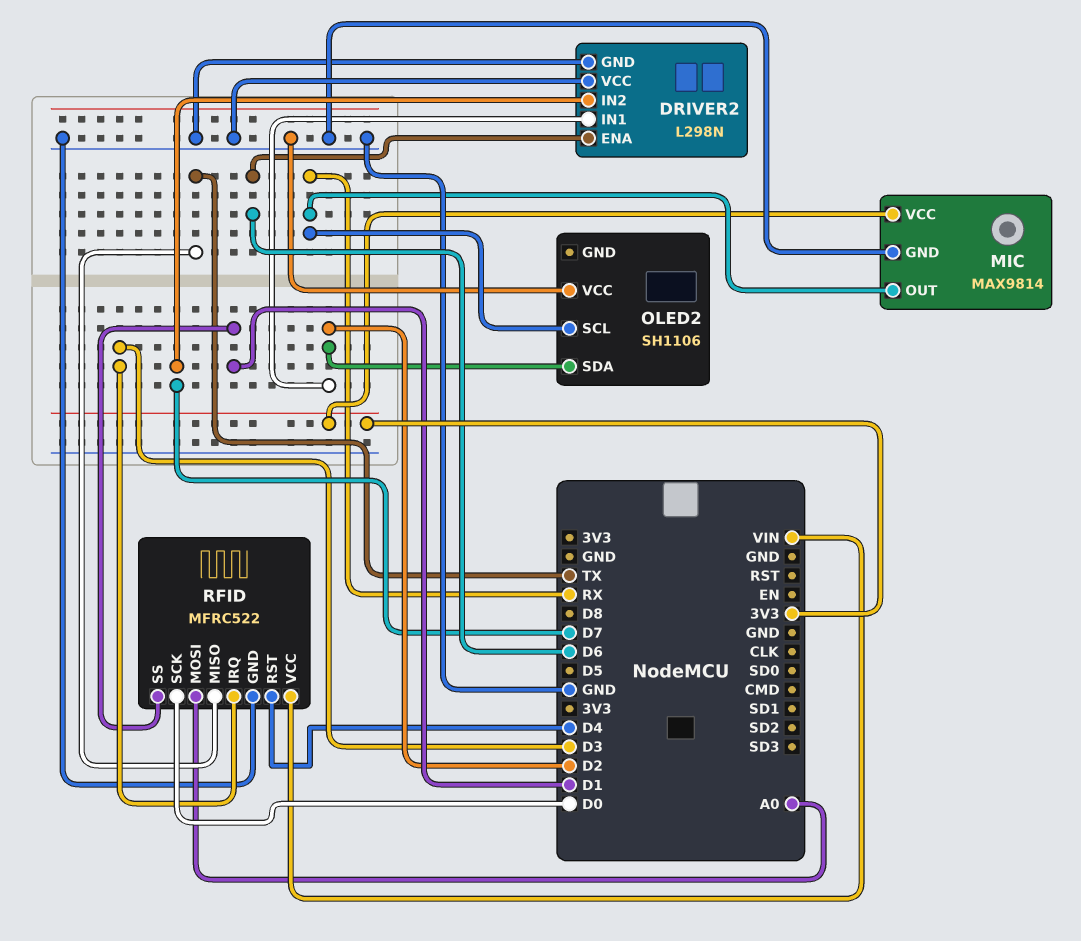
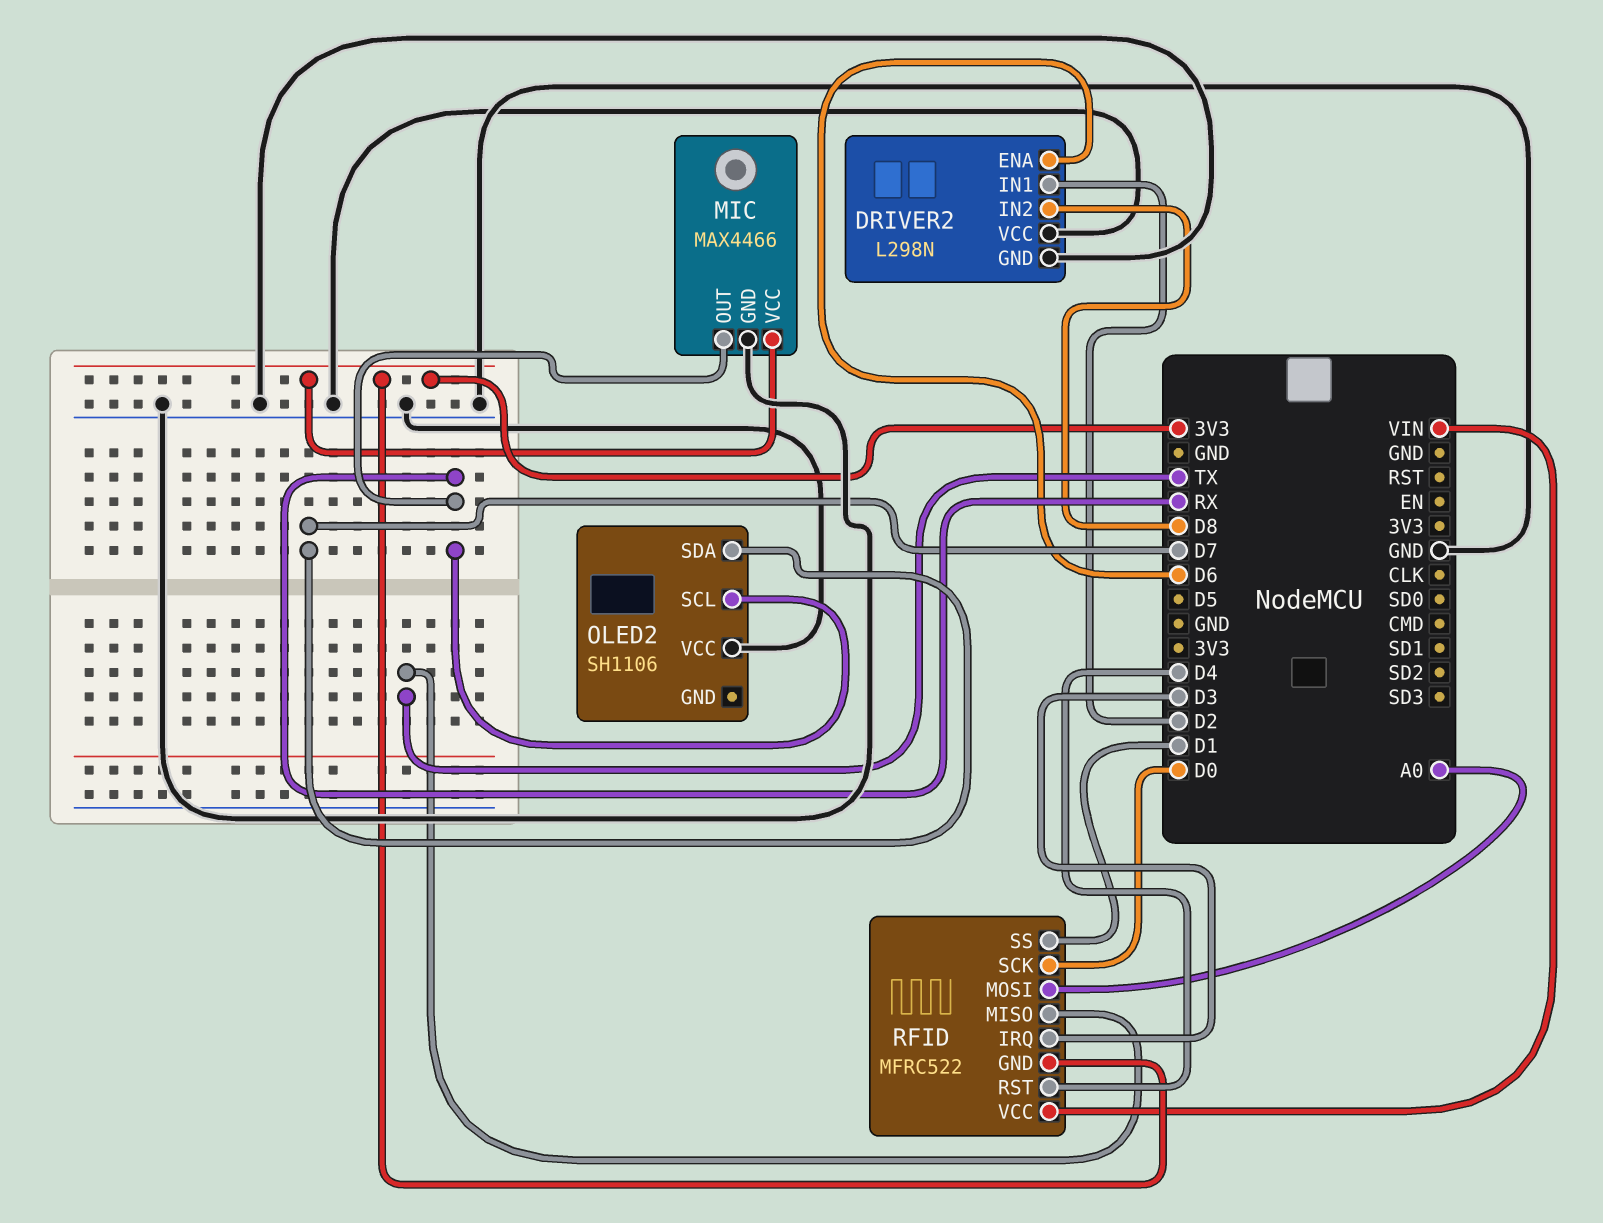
DRIVER2 pin IN2: D7 -> D8
MIC: MAX9814 -> MAX4466
OLED2 pin SDA: D2 -> D7
RFID pin GND: GND -> 3V3

